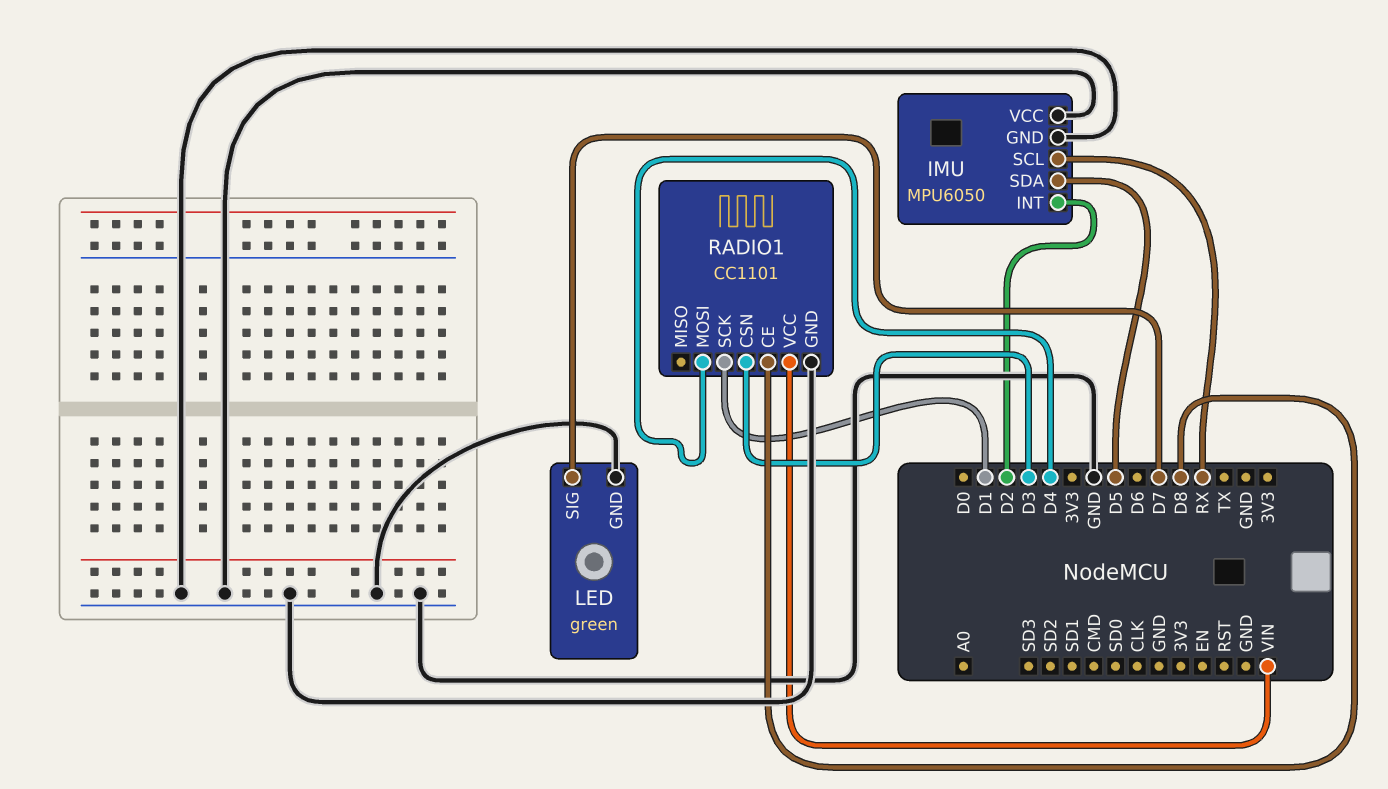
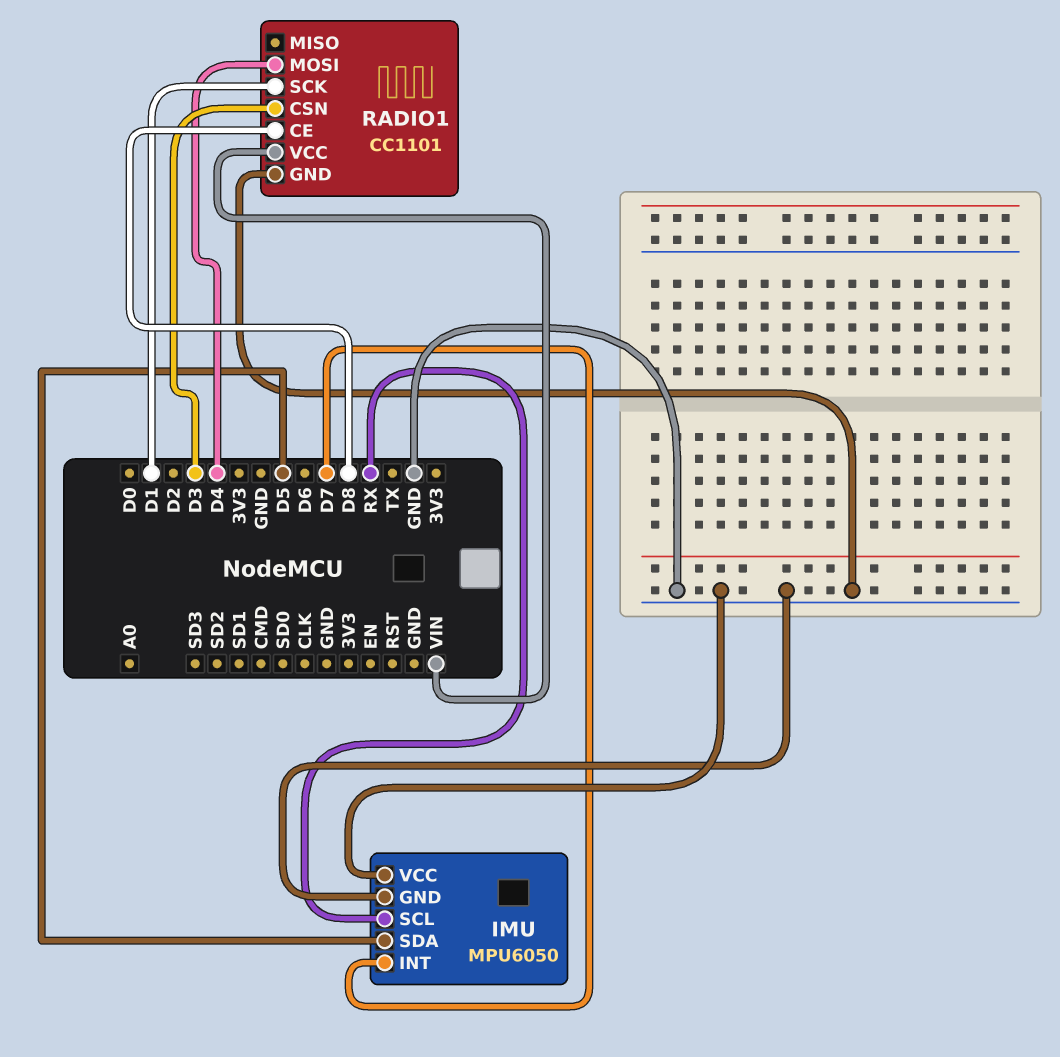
IMU pin INT: D2 -> D7
LED: green -> none
LED pin GND: GND -> none
LED pin SIG: D7 -> none

